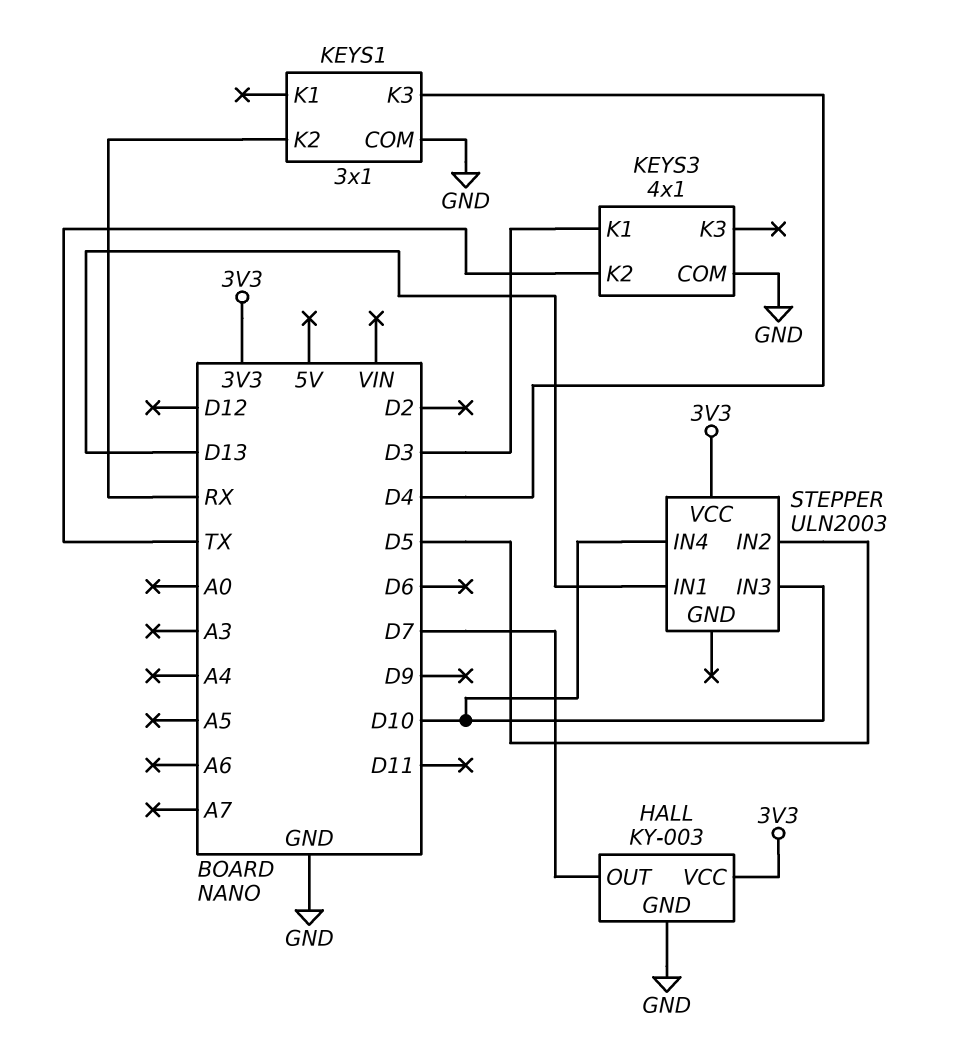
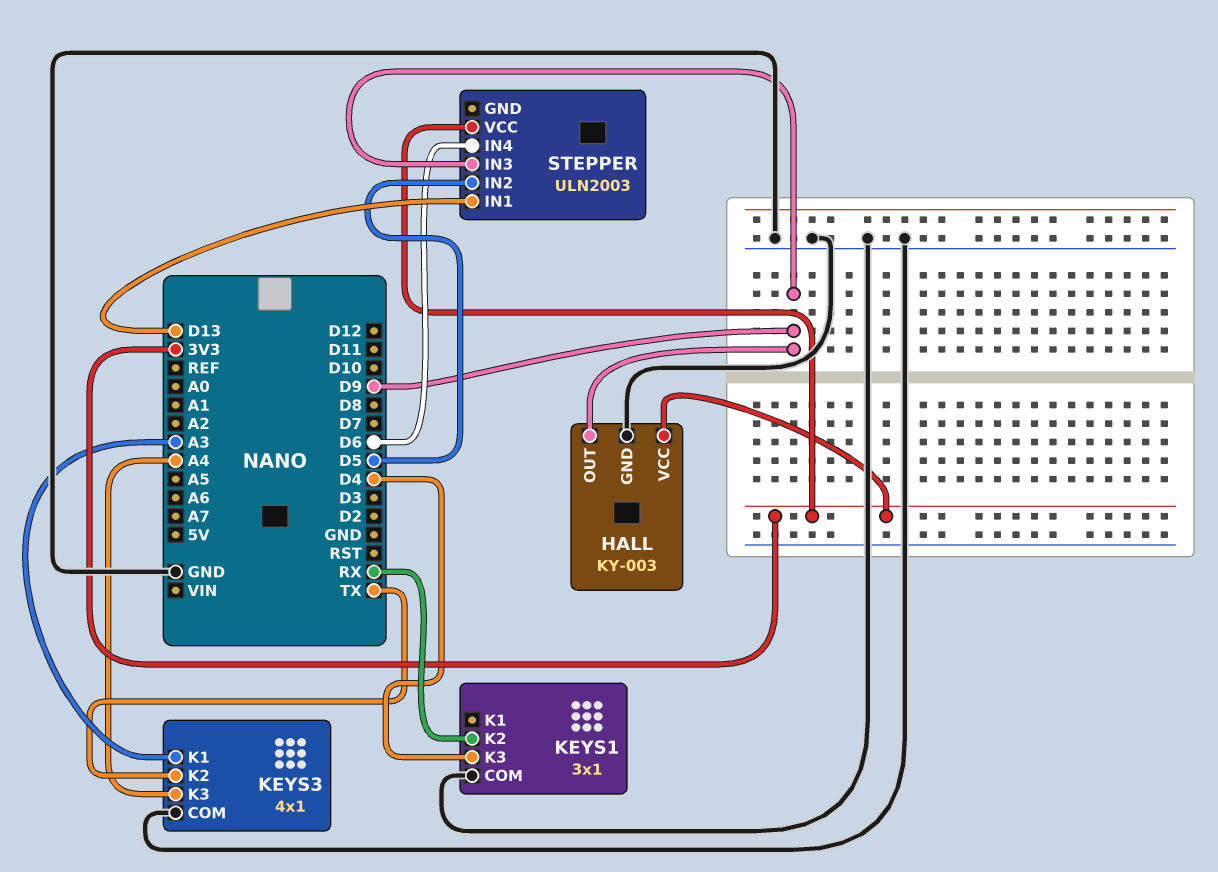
HALL pin OUT: D7 -> D9
KEYS3 pin K1: D3 -> A3
KEYS3 pin K3: none -> A4
STEPPER pin IN3: D10 -> D9
STEPPER pin IN4: D10 -> D6

